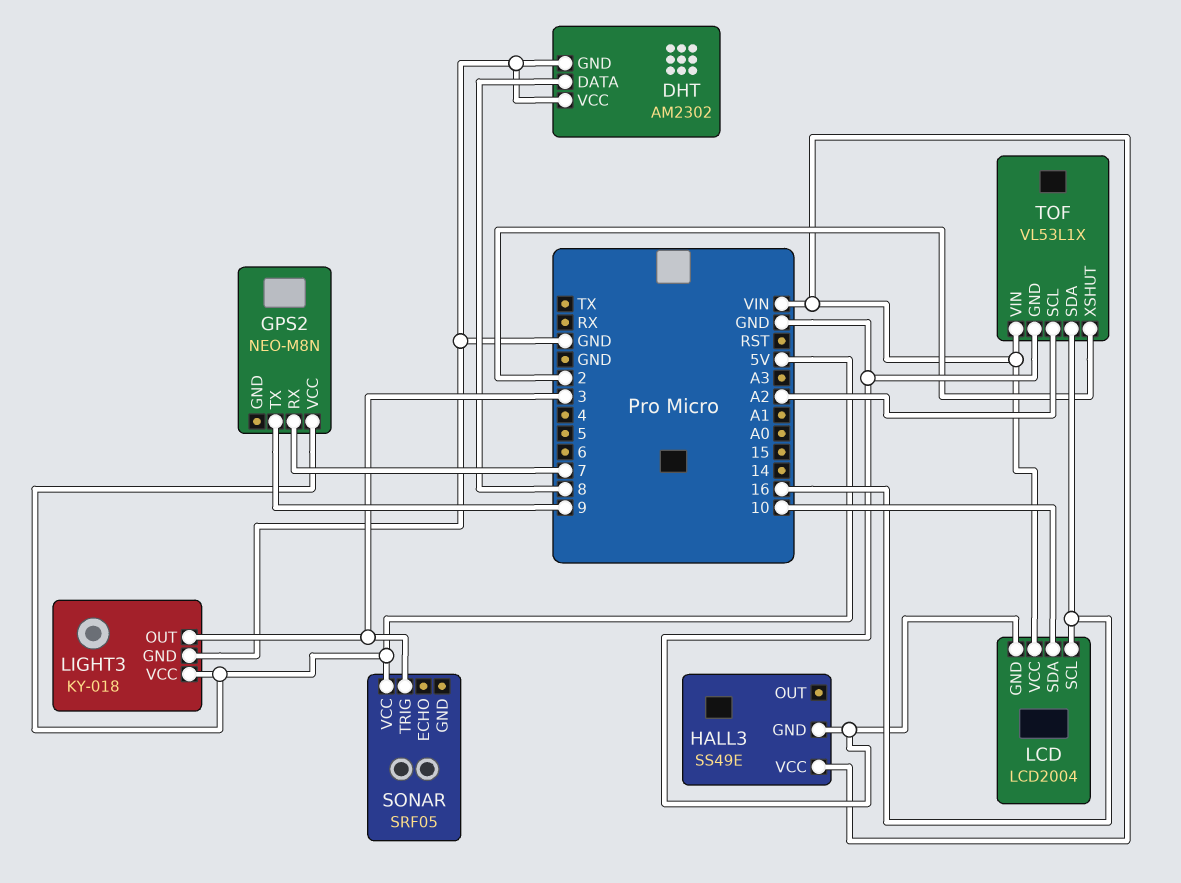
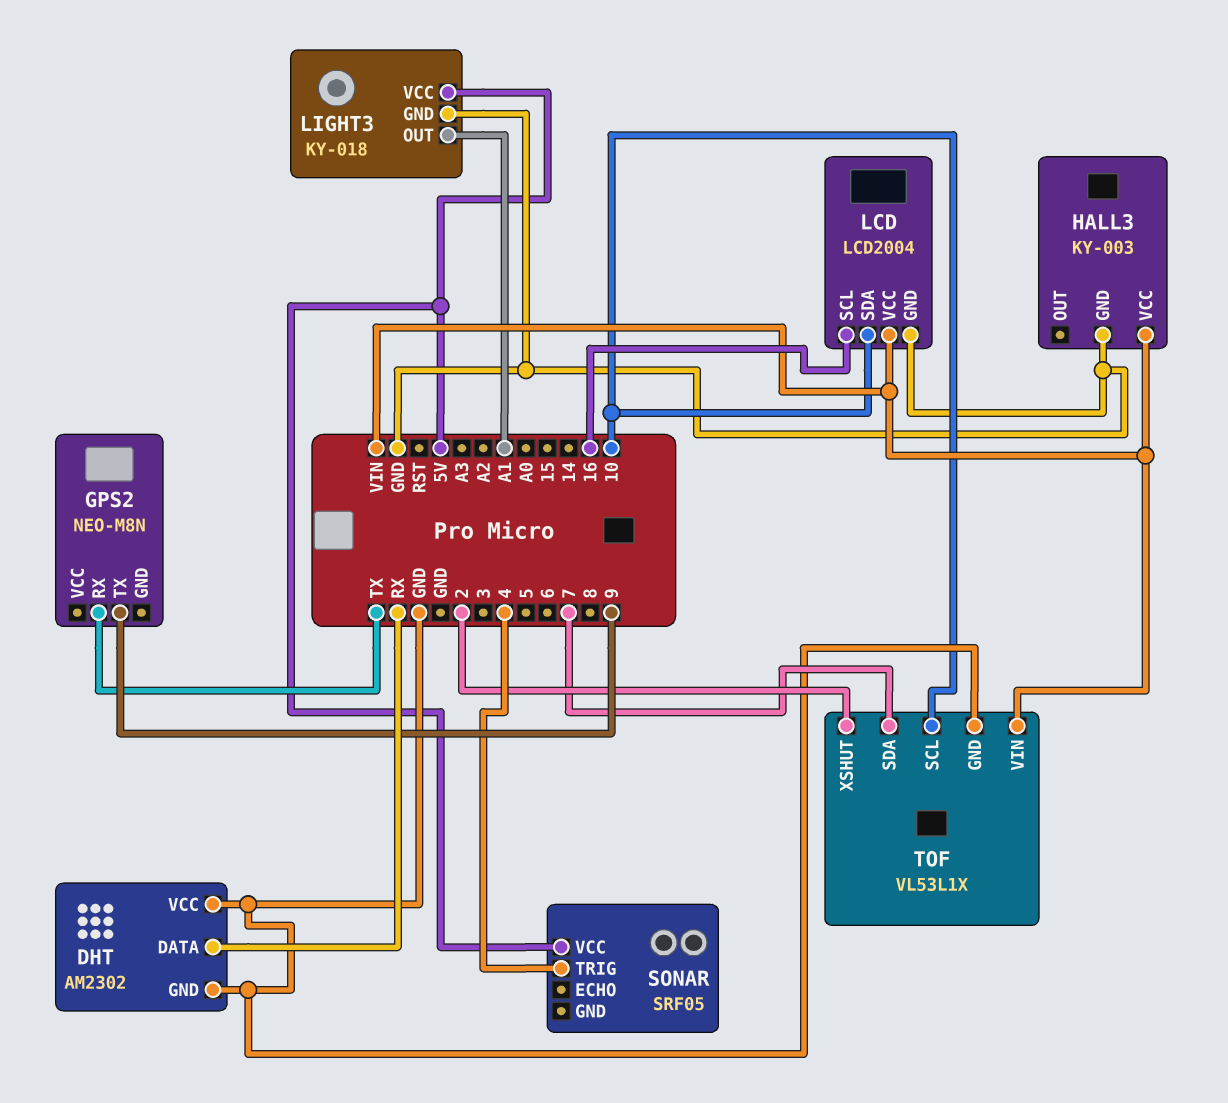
DHT pin DATA: 8 -> RX
GPS2 pin RX: 7 -> TX
GPS2 pin VCC: 5V -> none
HALL3: SS49E -> KY-003
LIGHT3 pin OUT: 3 -> A1
SONAR pin TRIG: 3 -> 4
TOF pin SCL: A2 -> 10
TOF pin SDA: 16 -> 7

